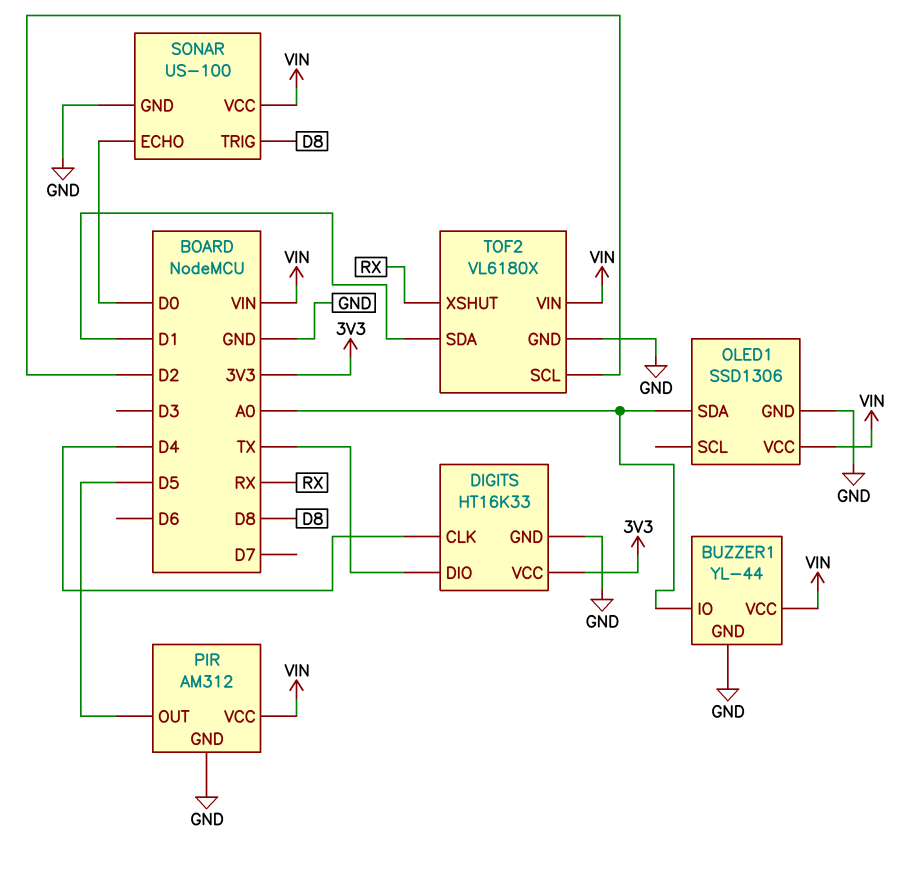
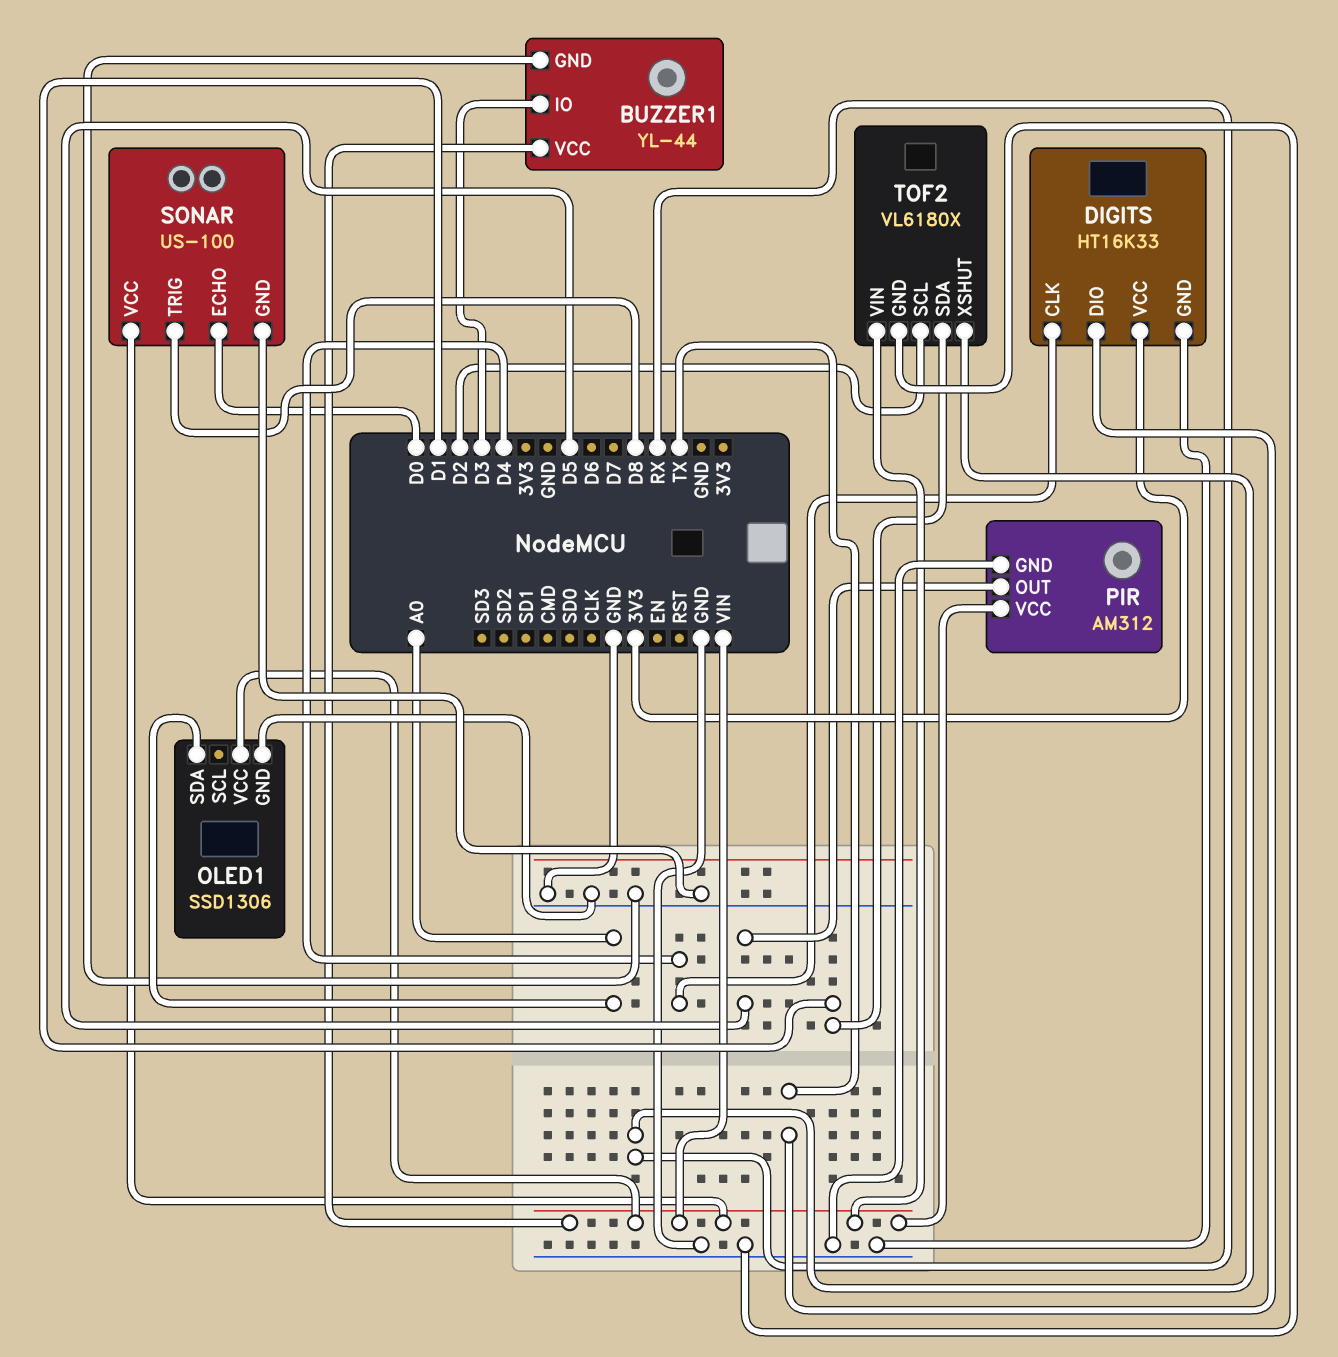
BUZZER1 pin IO: A0 -> D3

